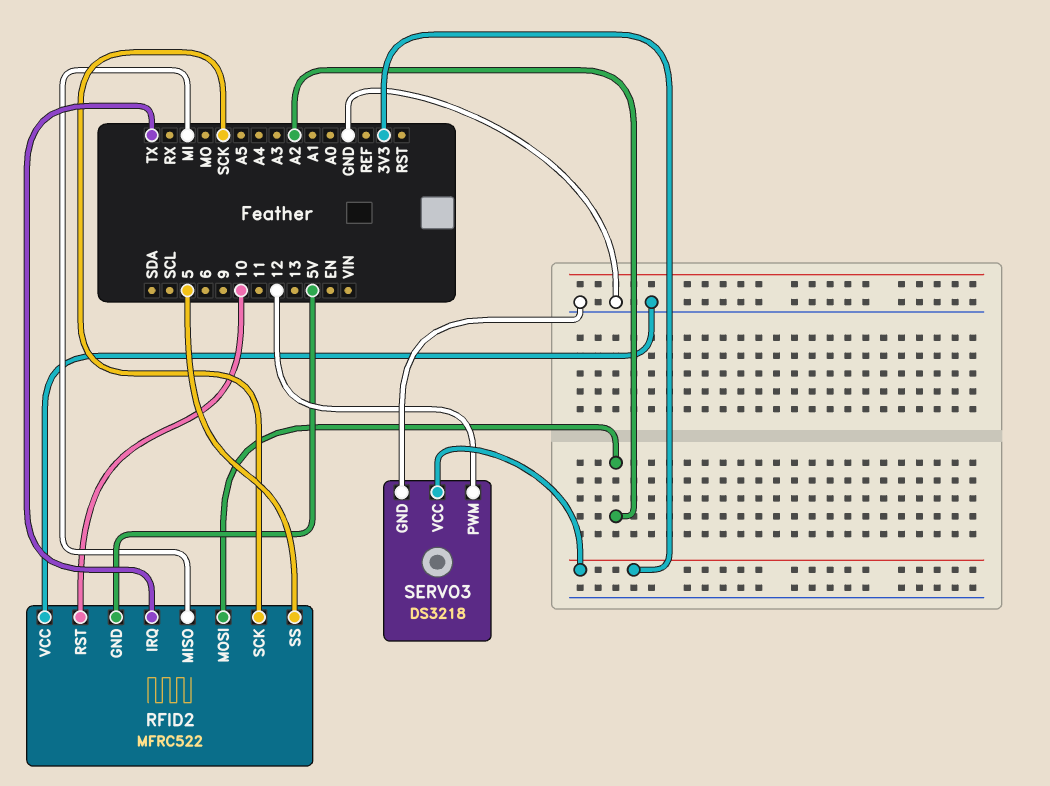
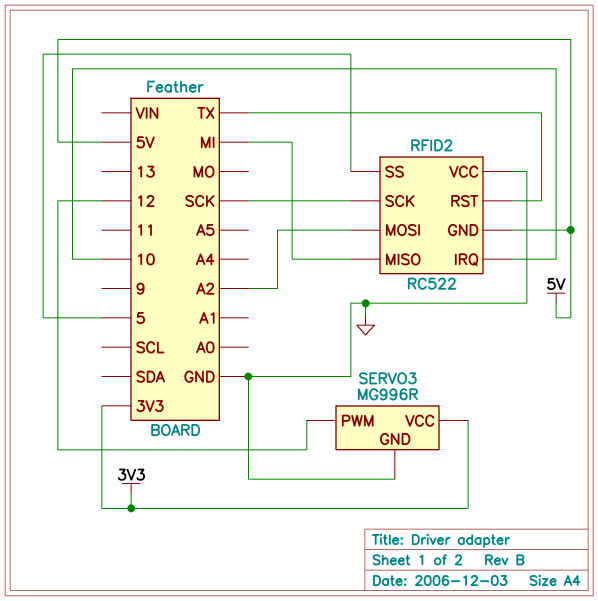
RFID2: MFRC522 -> RC522
RFID2 pin IRQ: TX -> 10
RFID2 pin RST: 10 -> TX
SERVO3: DS3218 -> MG996R

